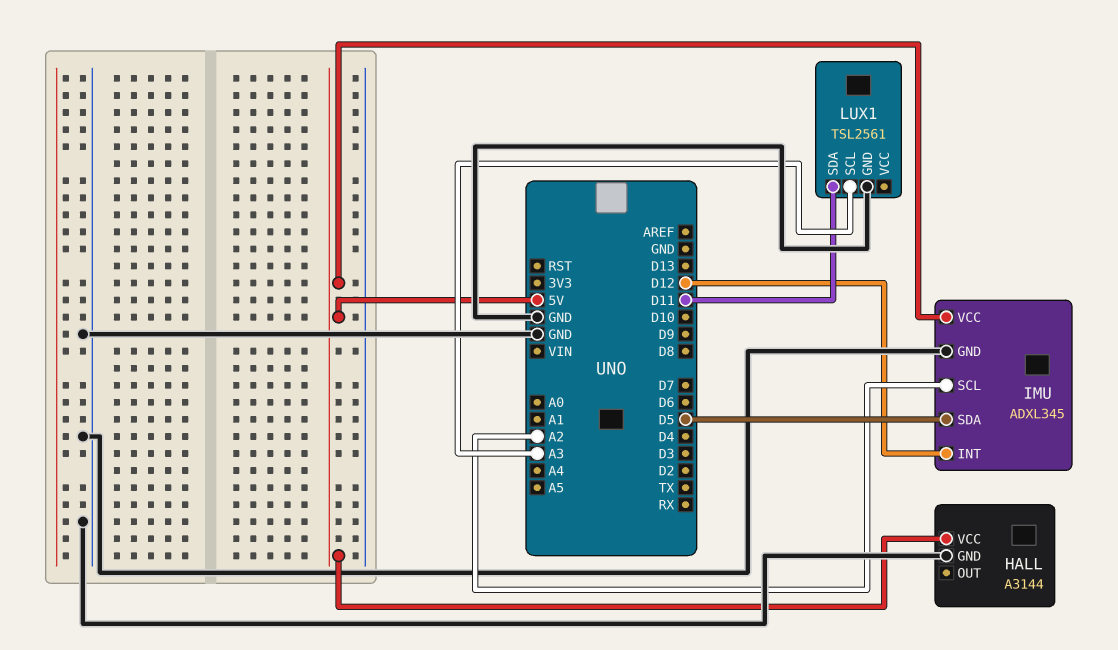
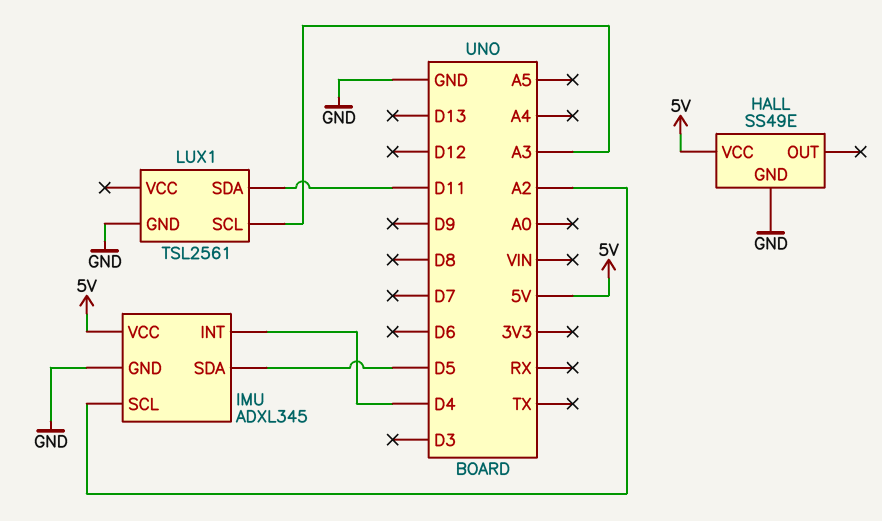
HALL: A3144 -> SS49E
IMU pin INT: D12 -> D4

